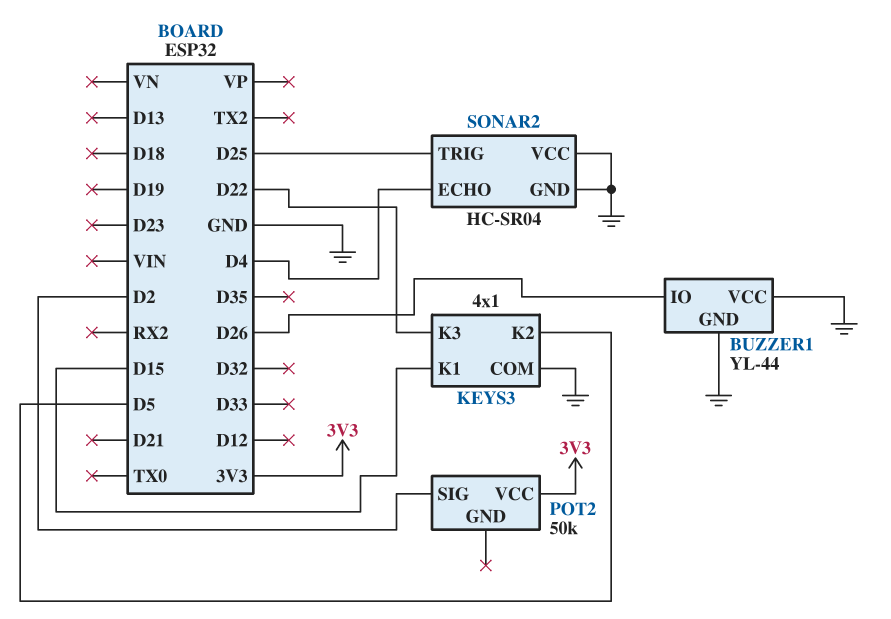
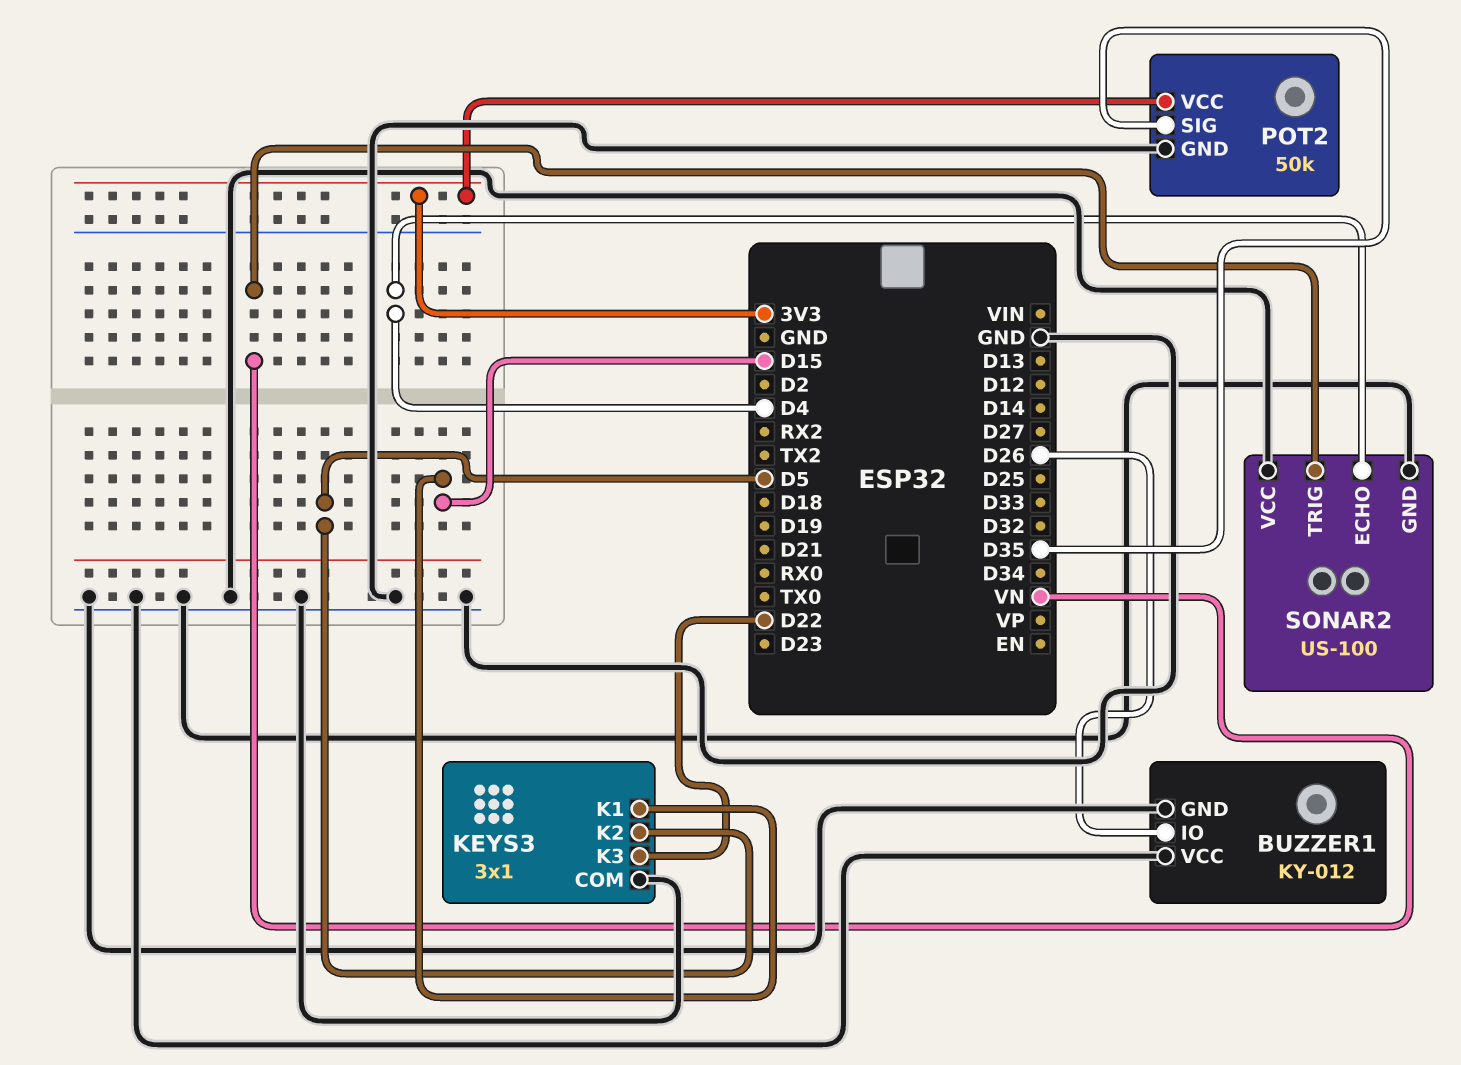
BUZZER1: YL-44 -> KY-012
KEYS3: 4x1 -> 3x1
POT2 pin GND: none -> GND
POT2 pin SIG: D2 -> D35
SONAR2: HC-SR04 -> US-100
SONAR2 pin TRIG: D25 -> VN

